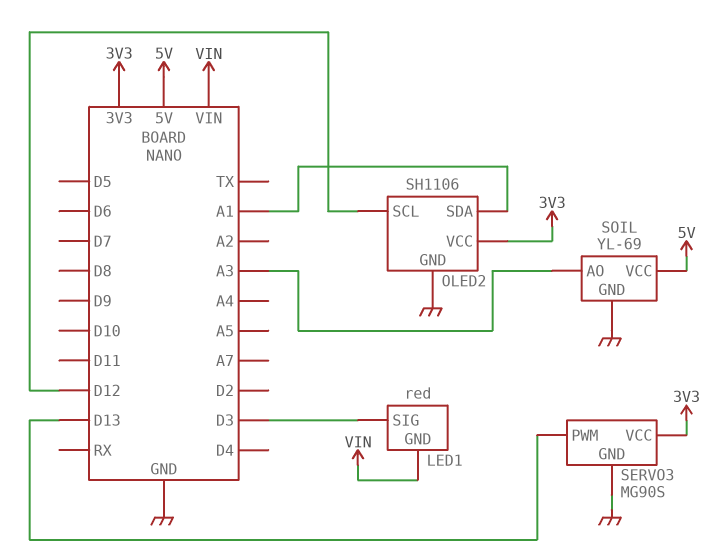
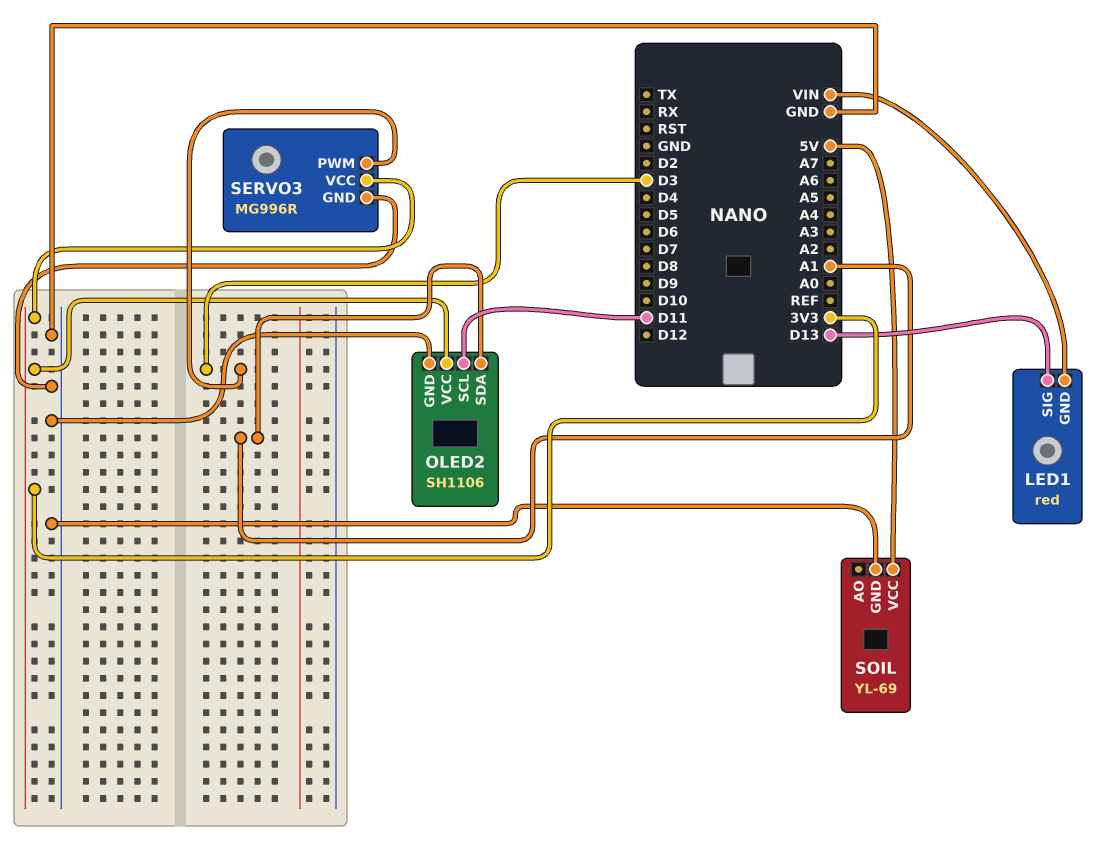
LED1 pin SIG: D3 -> D13
OLED2 pin SCL: D12 -> D11
SERVO3: MG90S -> MG996R
SERVO3 pin PWM: D13 -> D3
SOIL pin AO: A3 -> none

